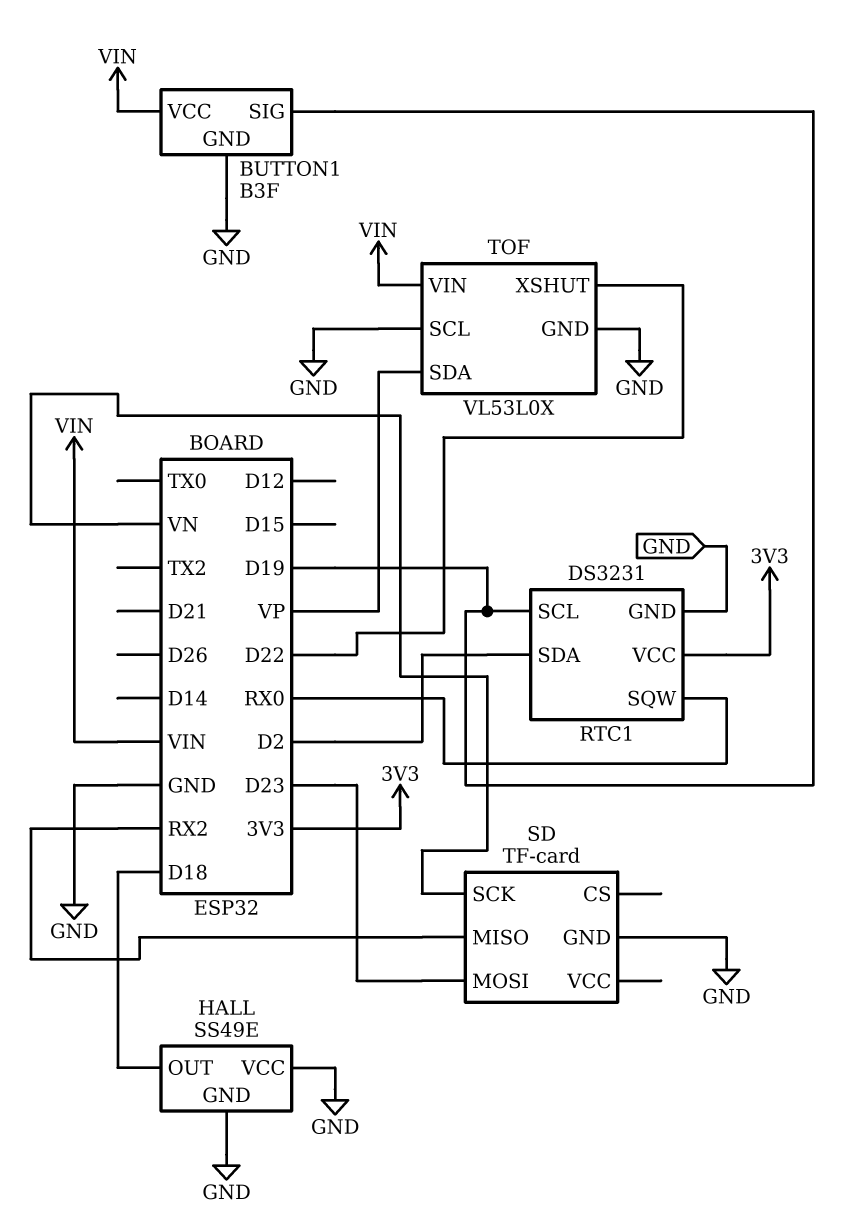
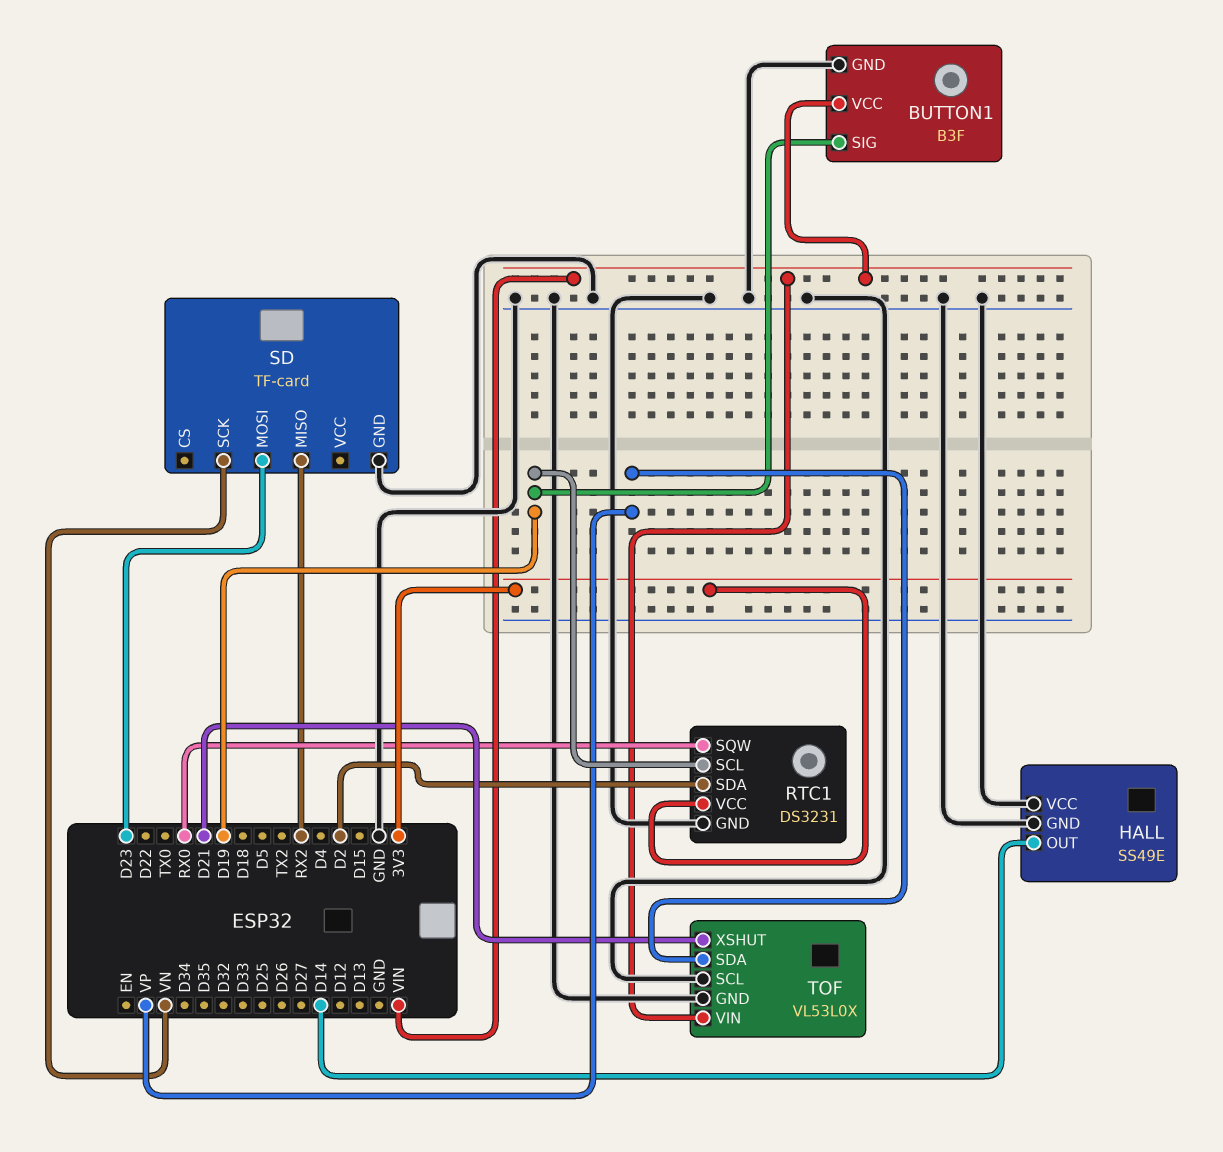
HALL pin OUT: D18 -> D14
TOF pin XSHUT: D22 -> D21

